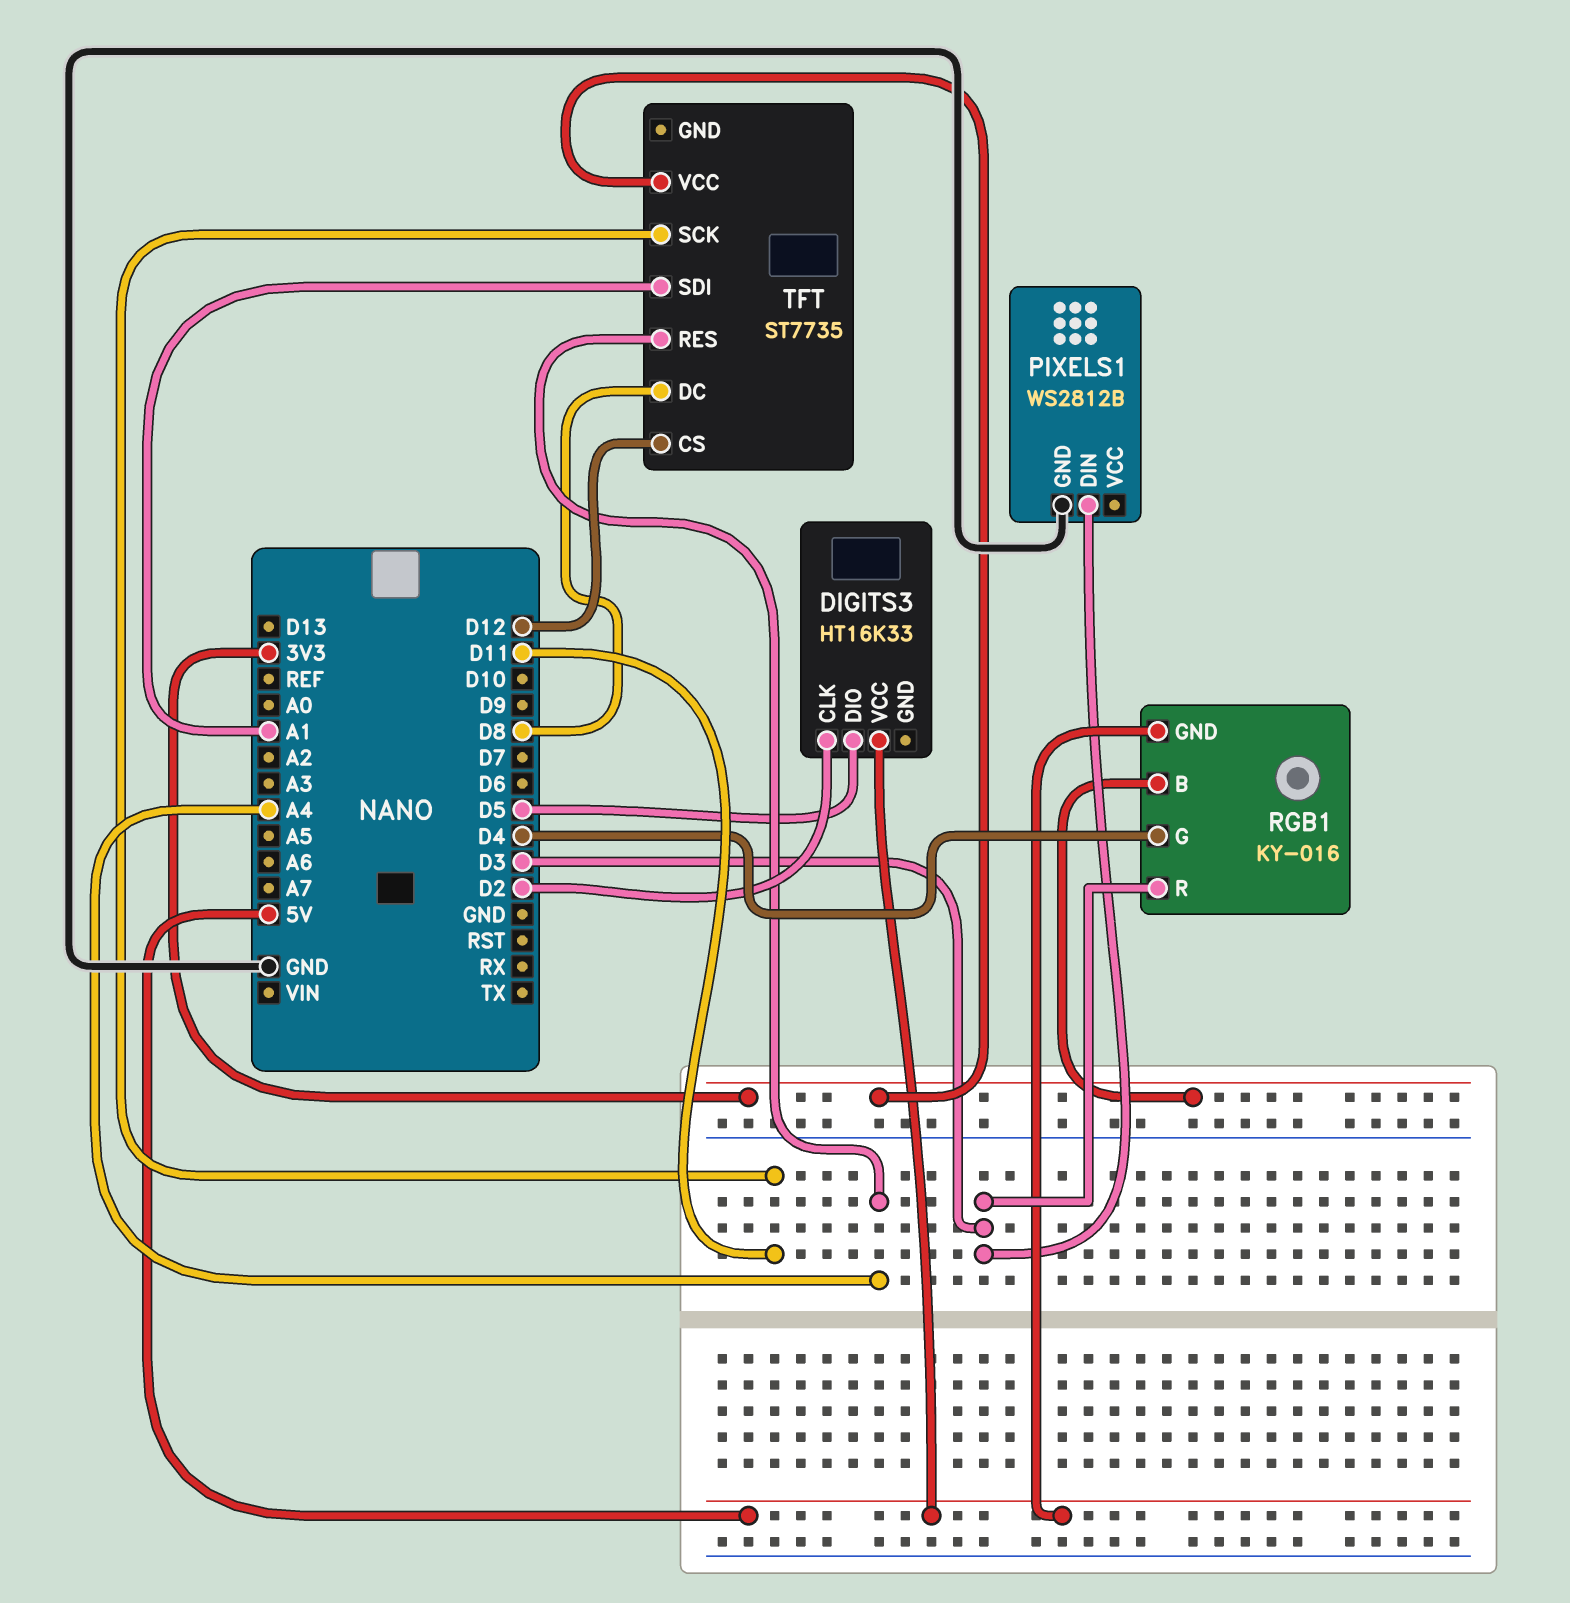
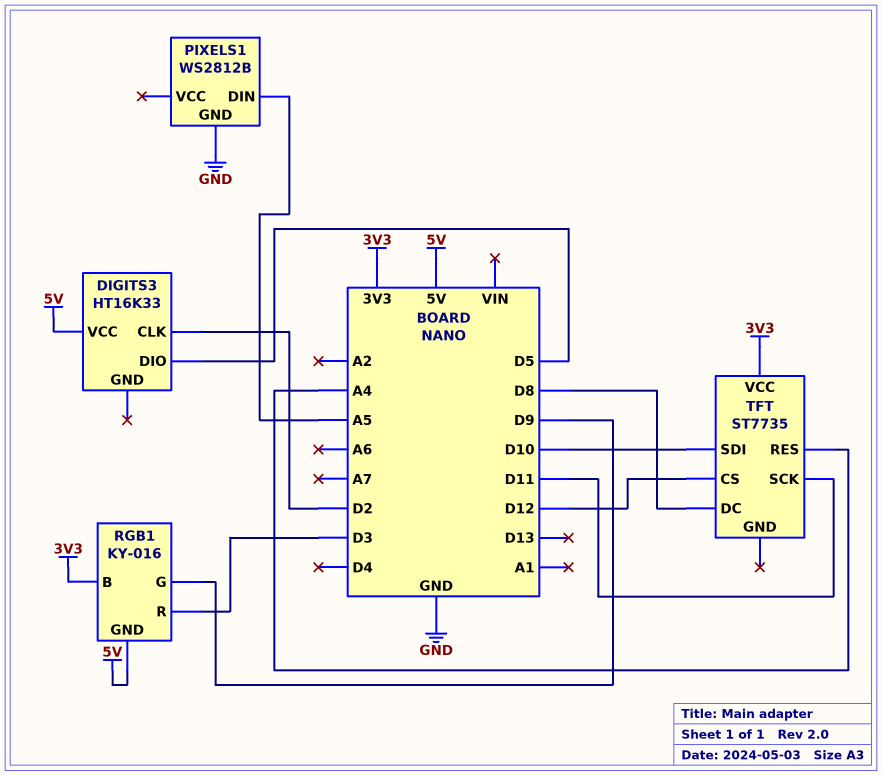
PIXELS1 pin DIN: D3 -> A5
RGB1 pin G: D4 -> D9
TFT pin SDI: A1 -> D10

